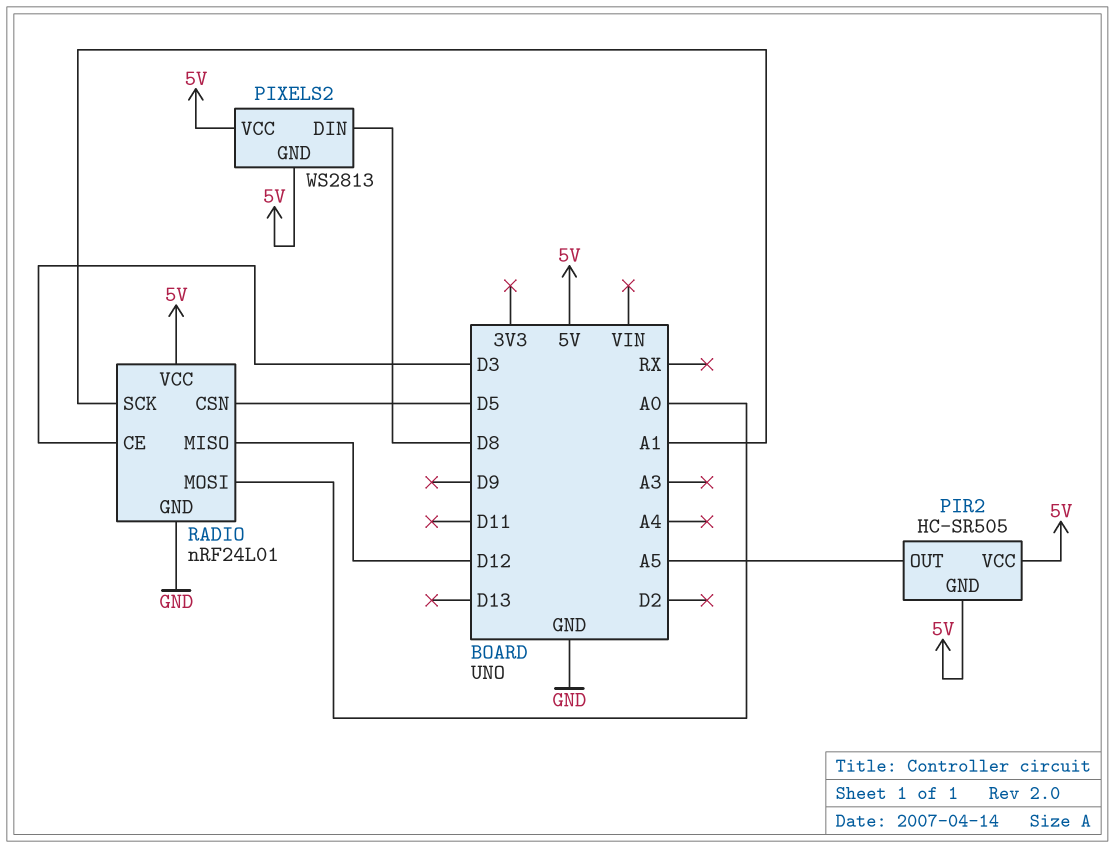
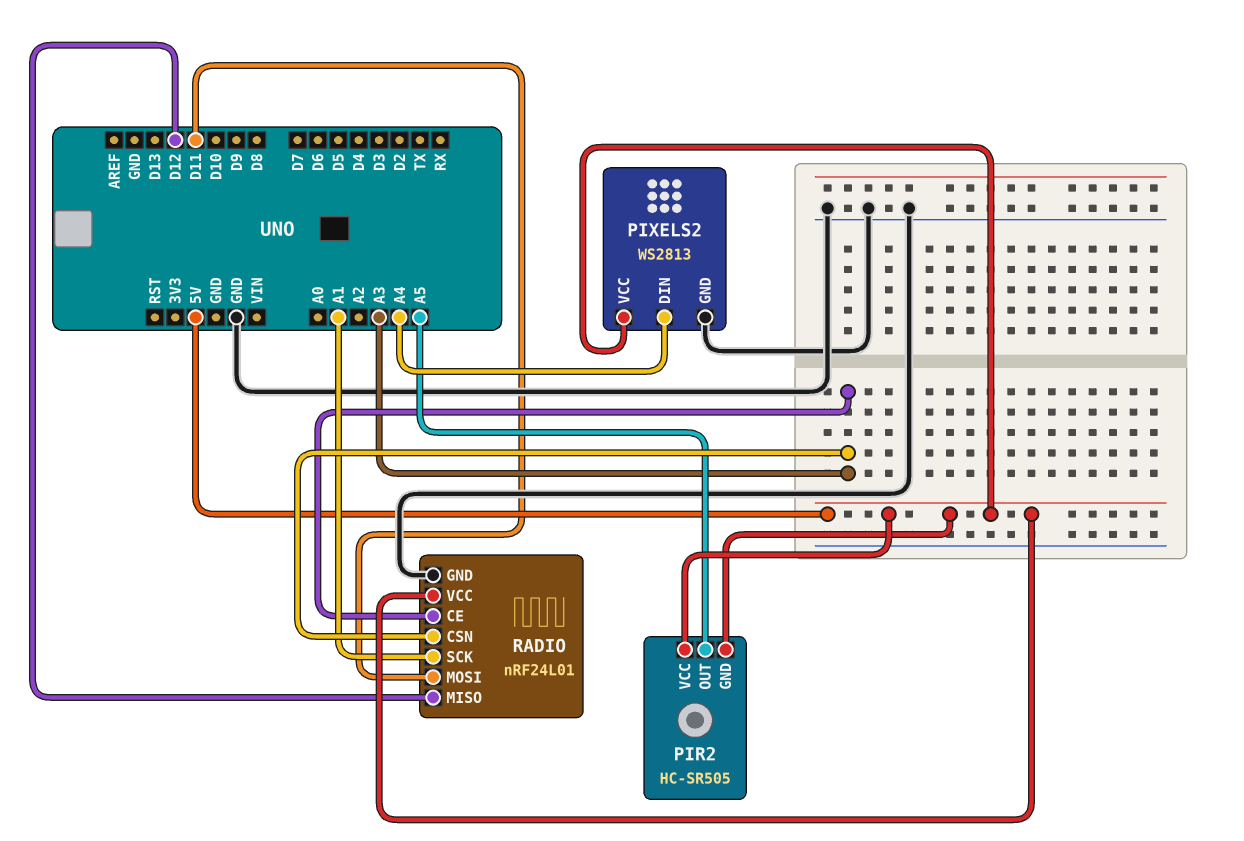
PIXELS2 pin DIN: D8 -> A4
PIXELS2 pin GND: 5V -> GND
RADIO pin CE: D3 -> A3
RADIO pin CSN: D5 -> A3
RADIO pin MOSI: A0 -> D11

